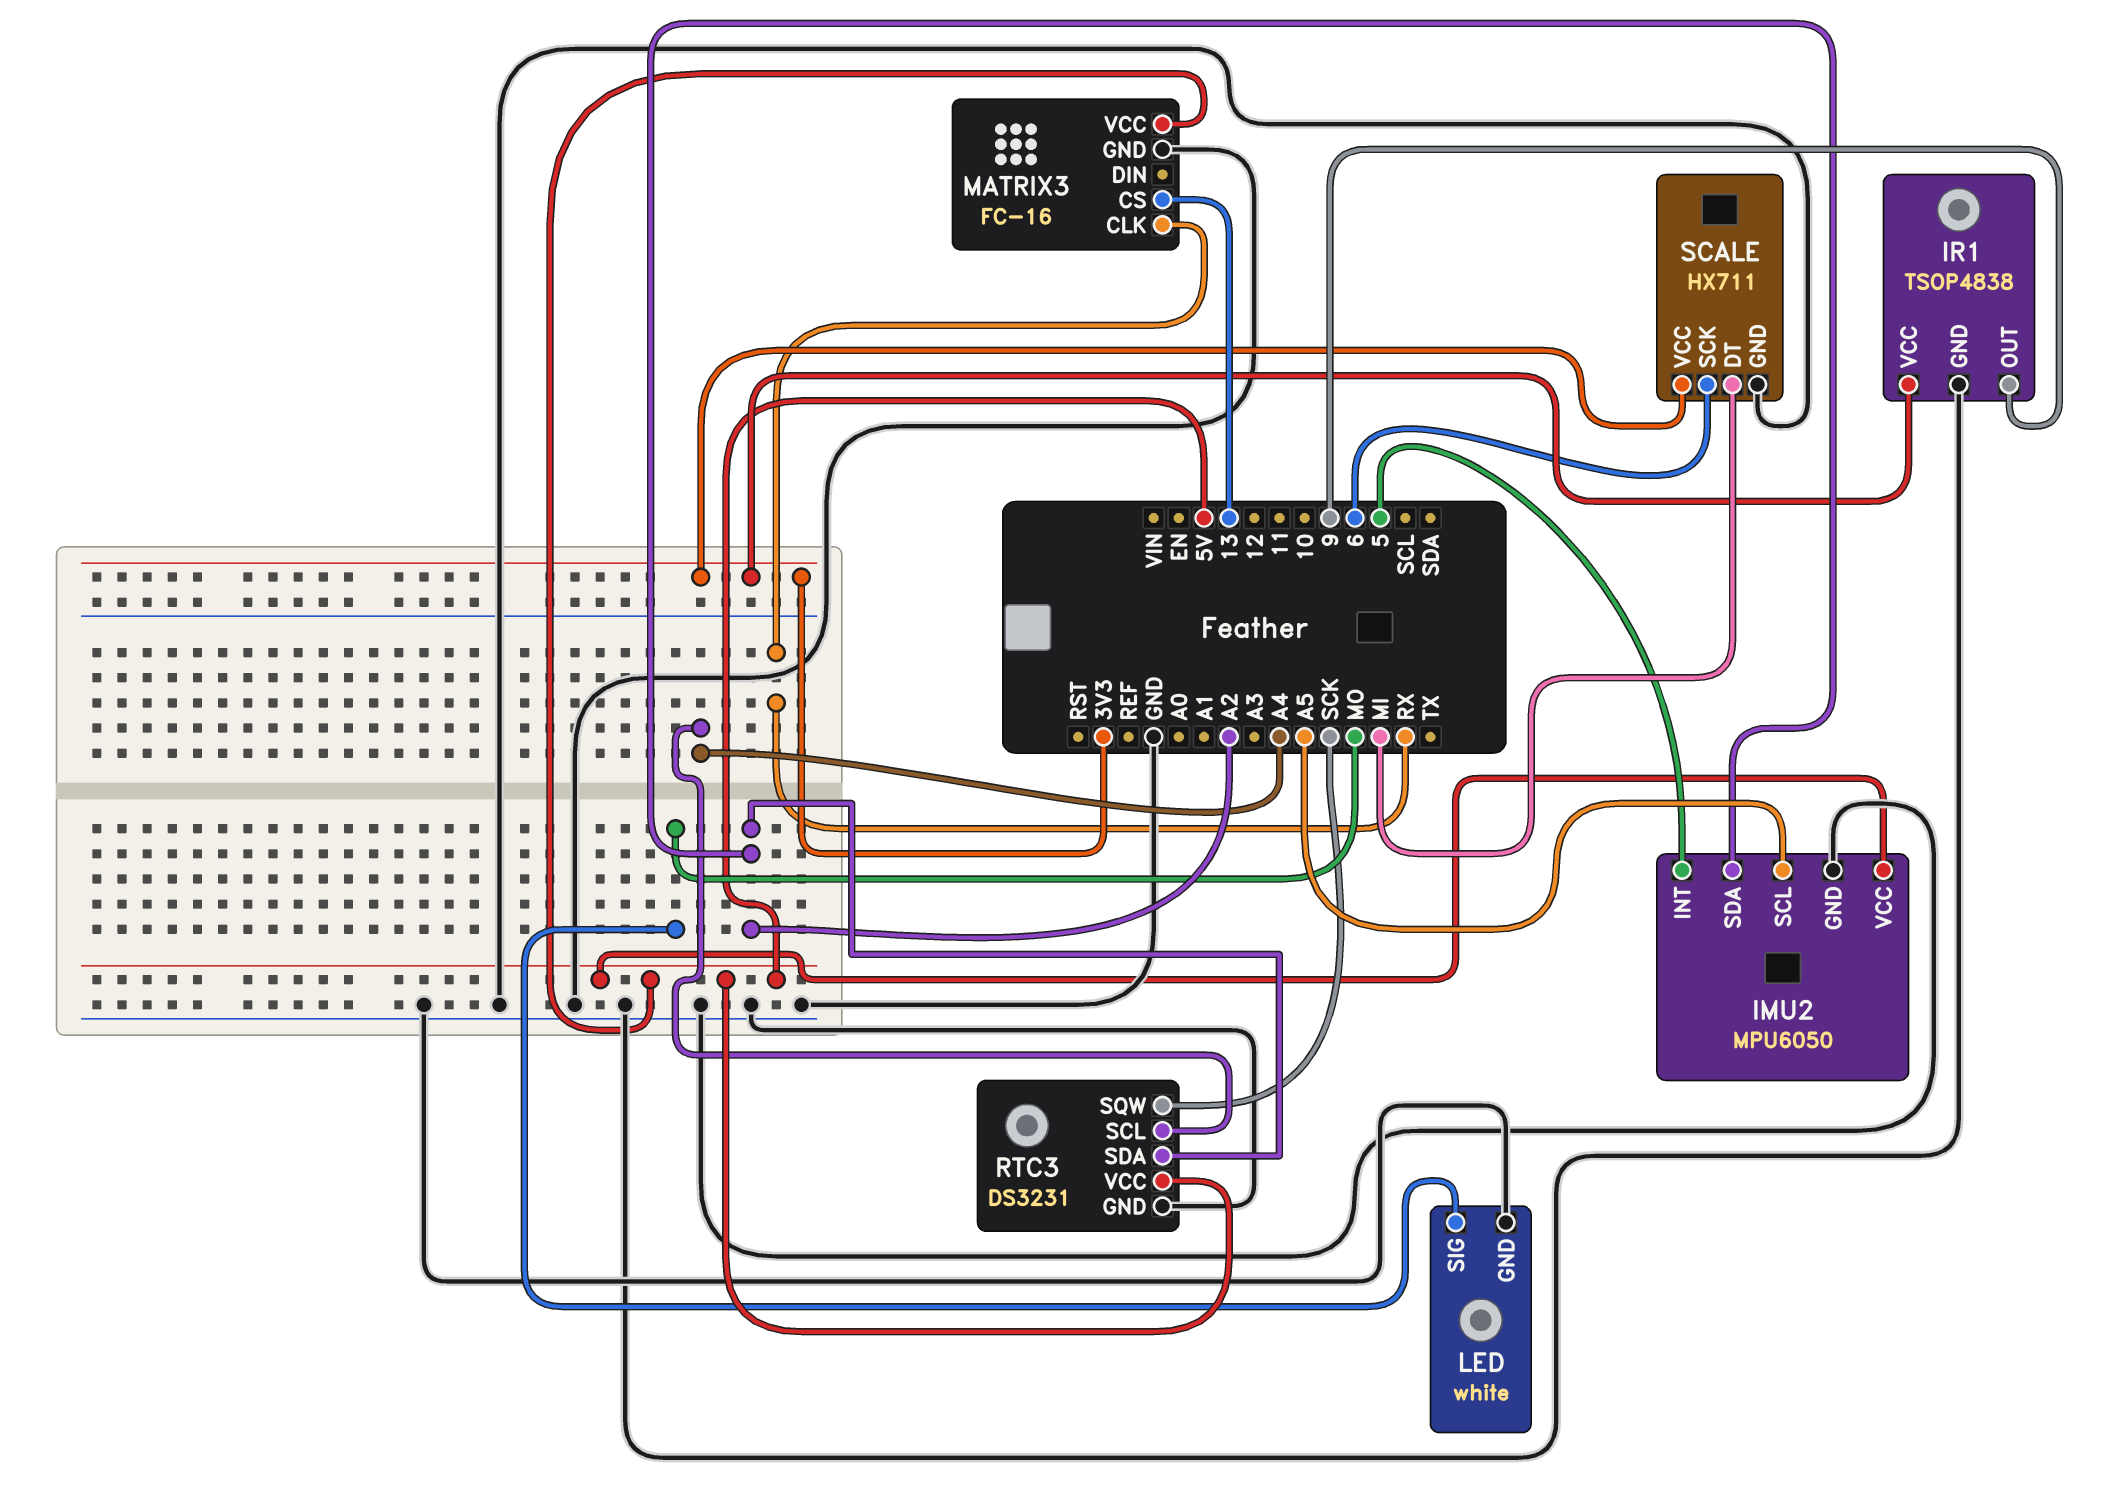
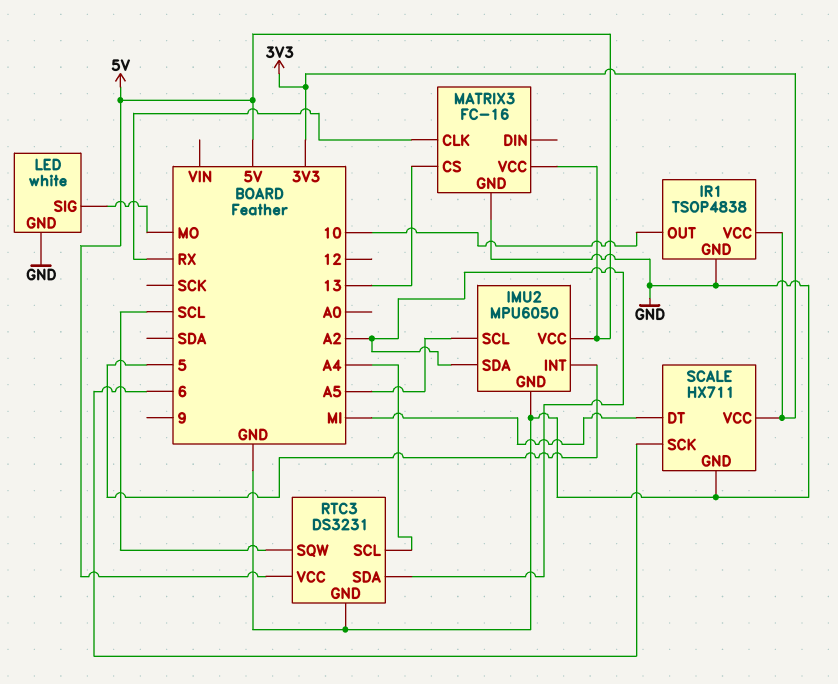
IR1 pin OUT: 9 -> 10
RTC3 pin SQW: SCK -> SCL

